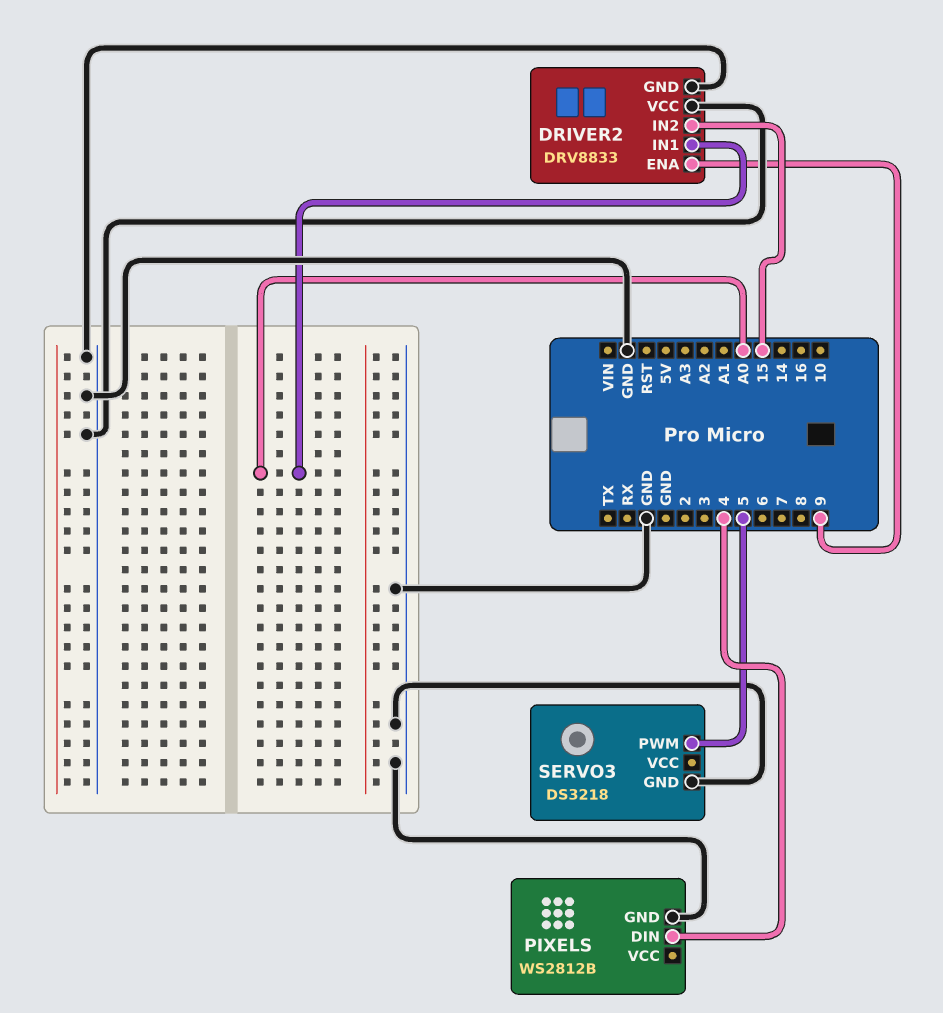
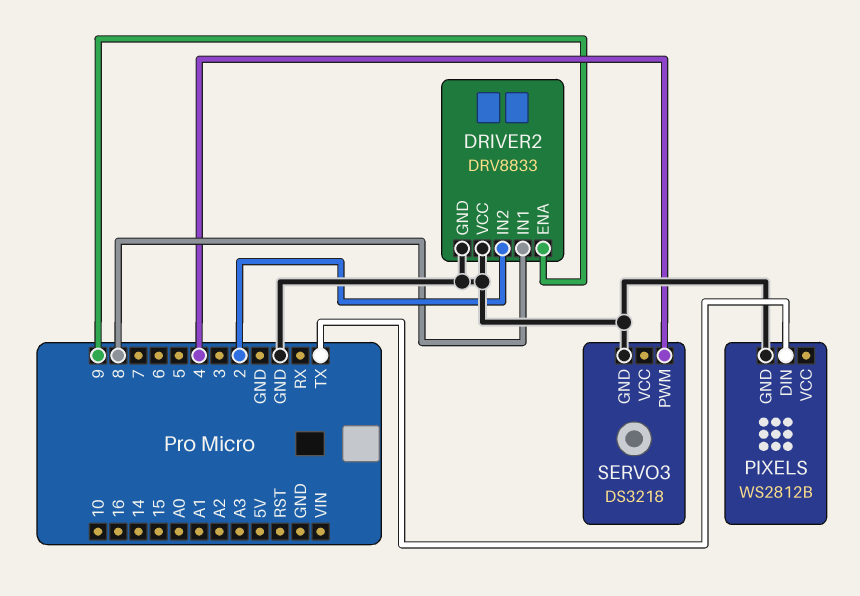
DRIVER2 pin IN1: A0 -> 8
DRIVER2 pin IN2: 15 -> 2
PIXELS pin DIN: 4 -> TX
SERVO3 pin PWM: 5 -> 4

